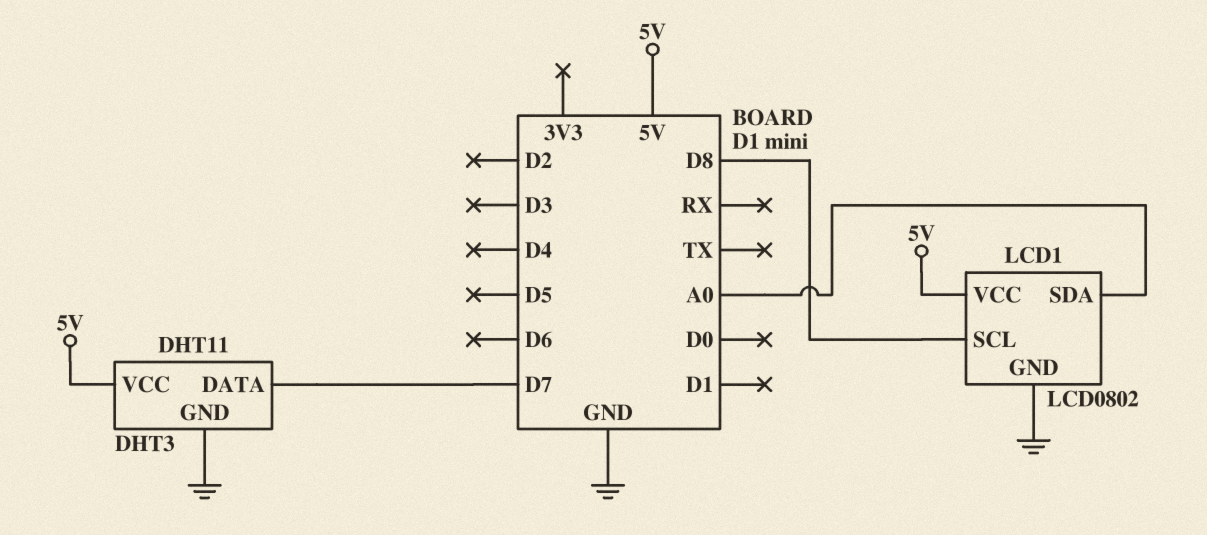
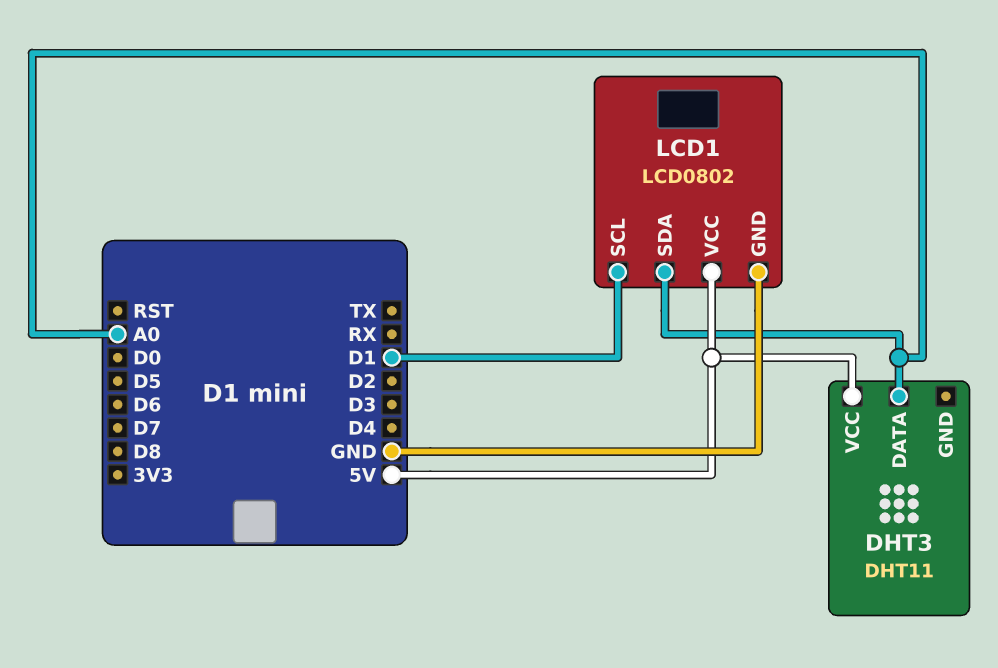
DHT3 pin DATA: D7 -> A0
DHT3 pin GND: GND -> none
LCD1 pin SCL: D8 -> D1

